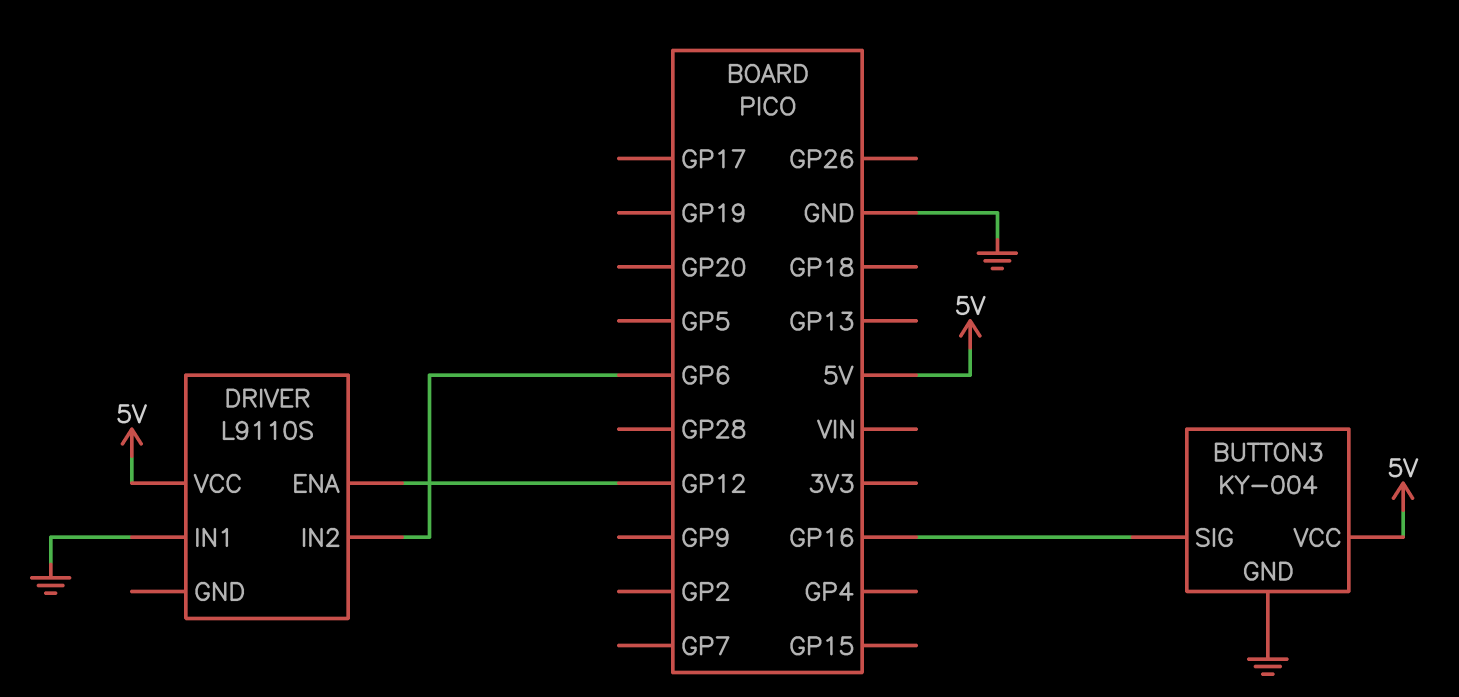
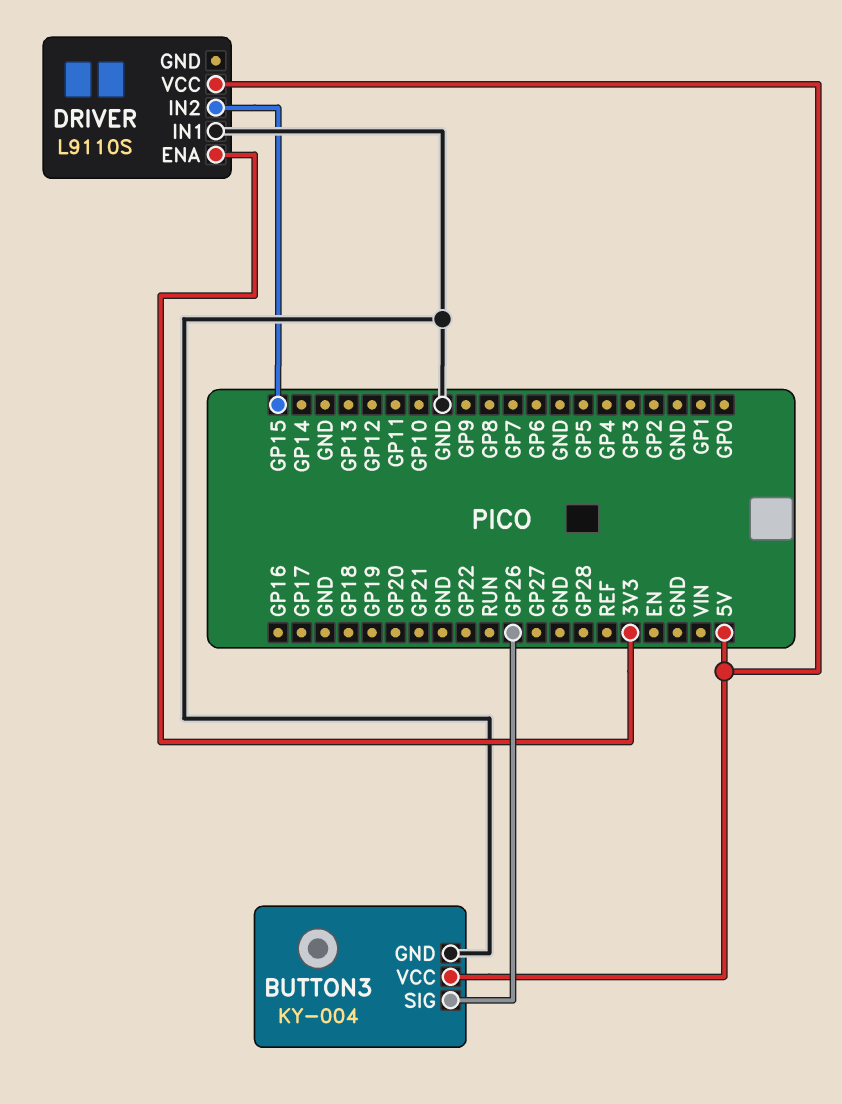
BUTTON3 pin SIG: GP16 -> GP26
DRIVER pin ENA: GP12 -> 3V3
DRIVER pin IN2: GP6 -> GP15

